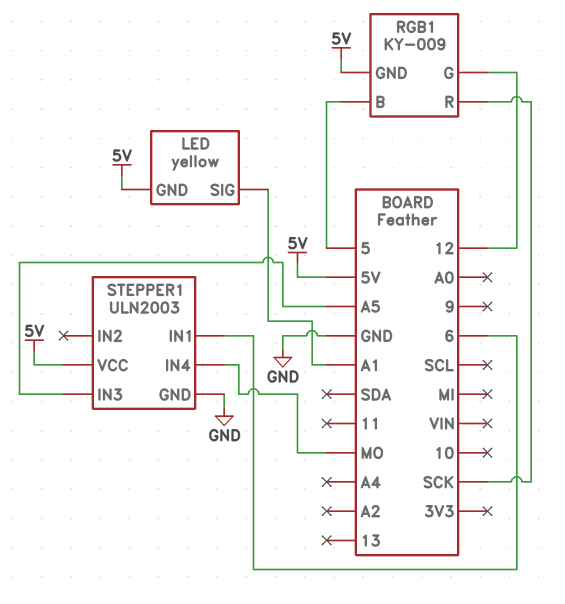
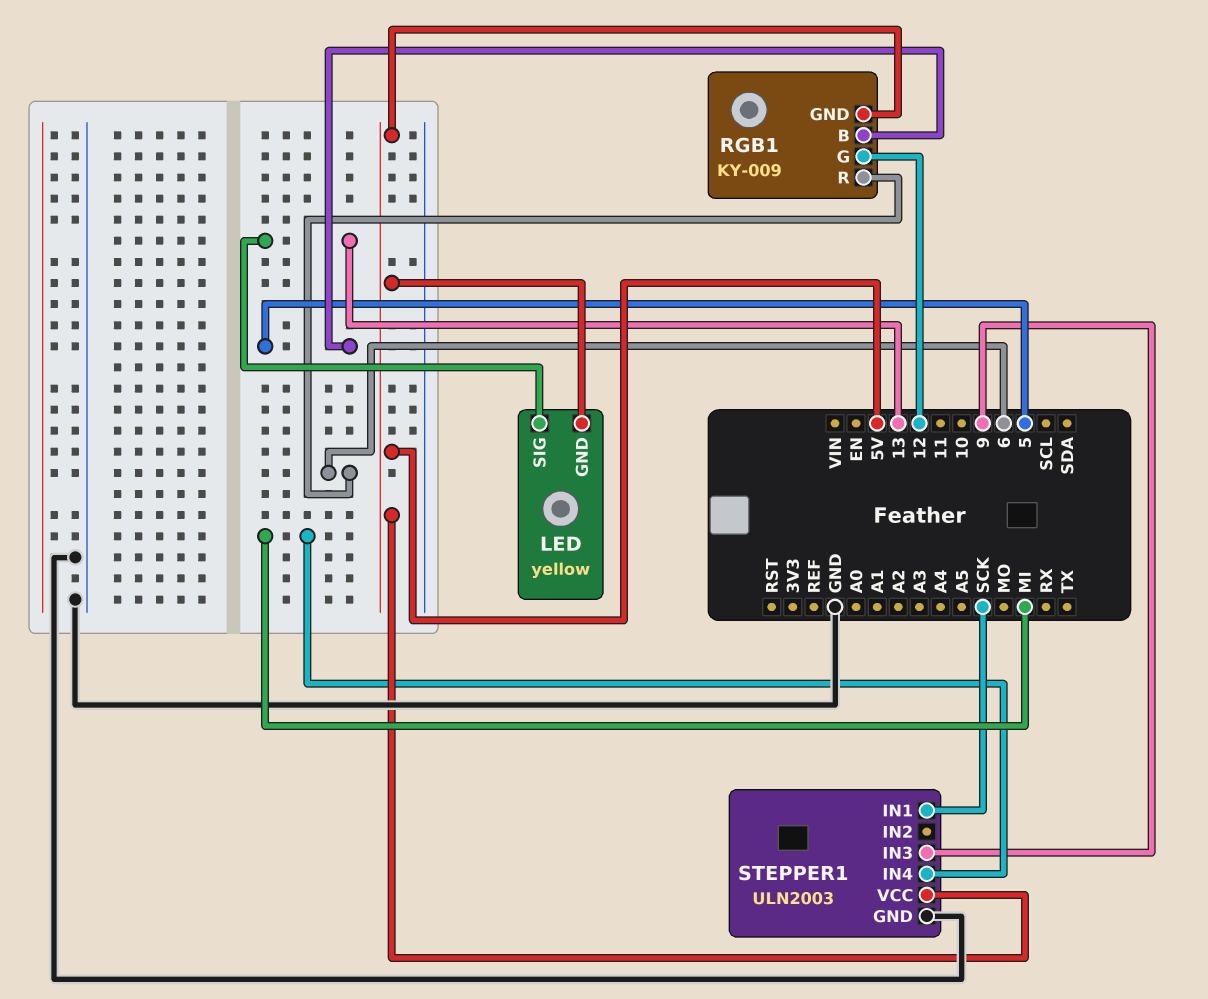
LED pin SIG: A1 -> 13
RGB1 pin R: SCK -> 6
STEPPER1 pin IN1: 6 -> SCK
STEPPER1 pin IN3: A5 -> 9
STEPPER1 pin IN4: MO -> MI

